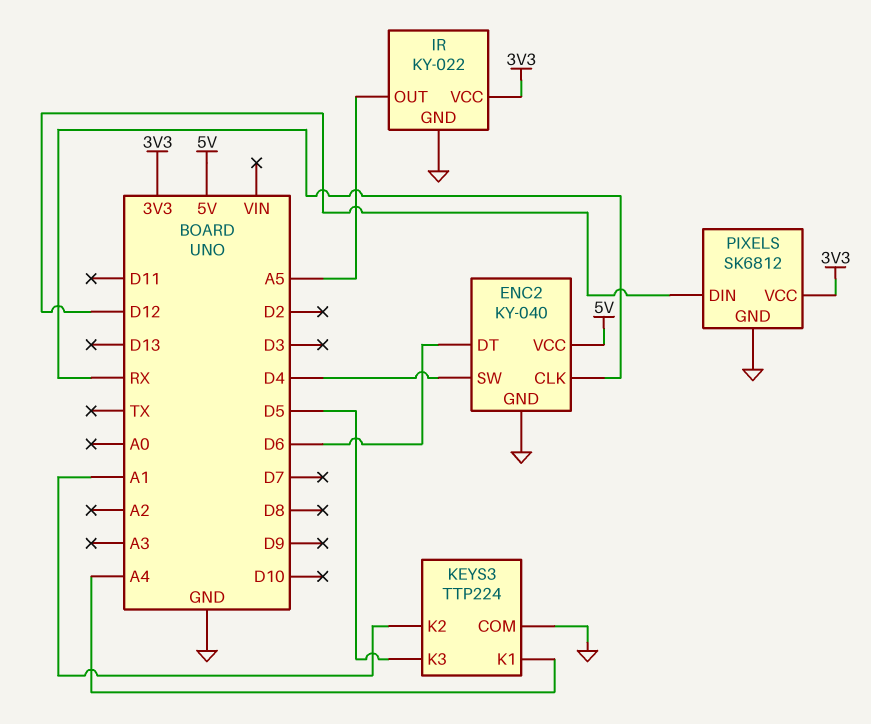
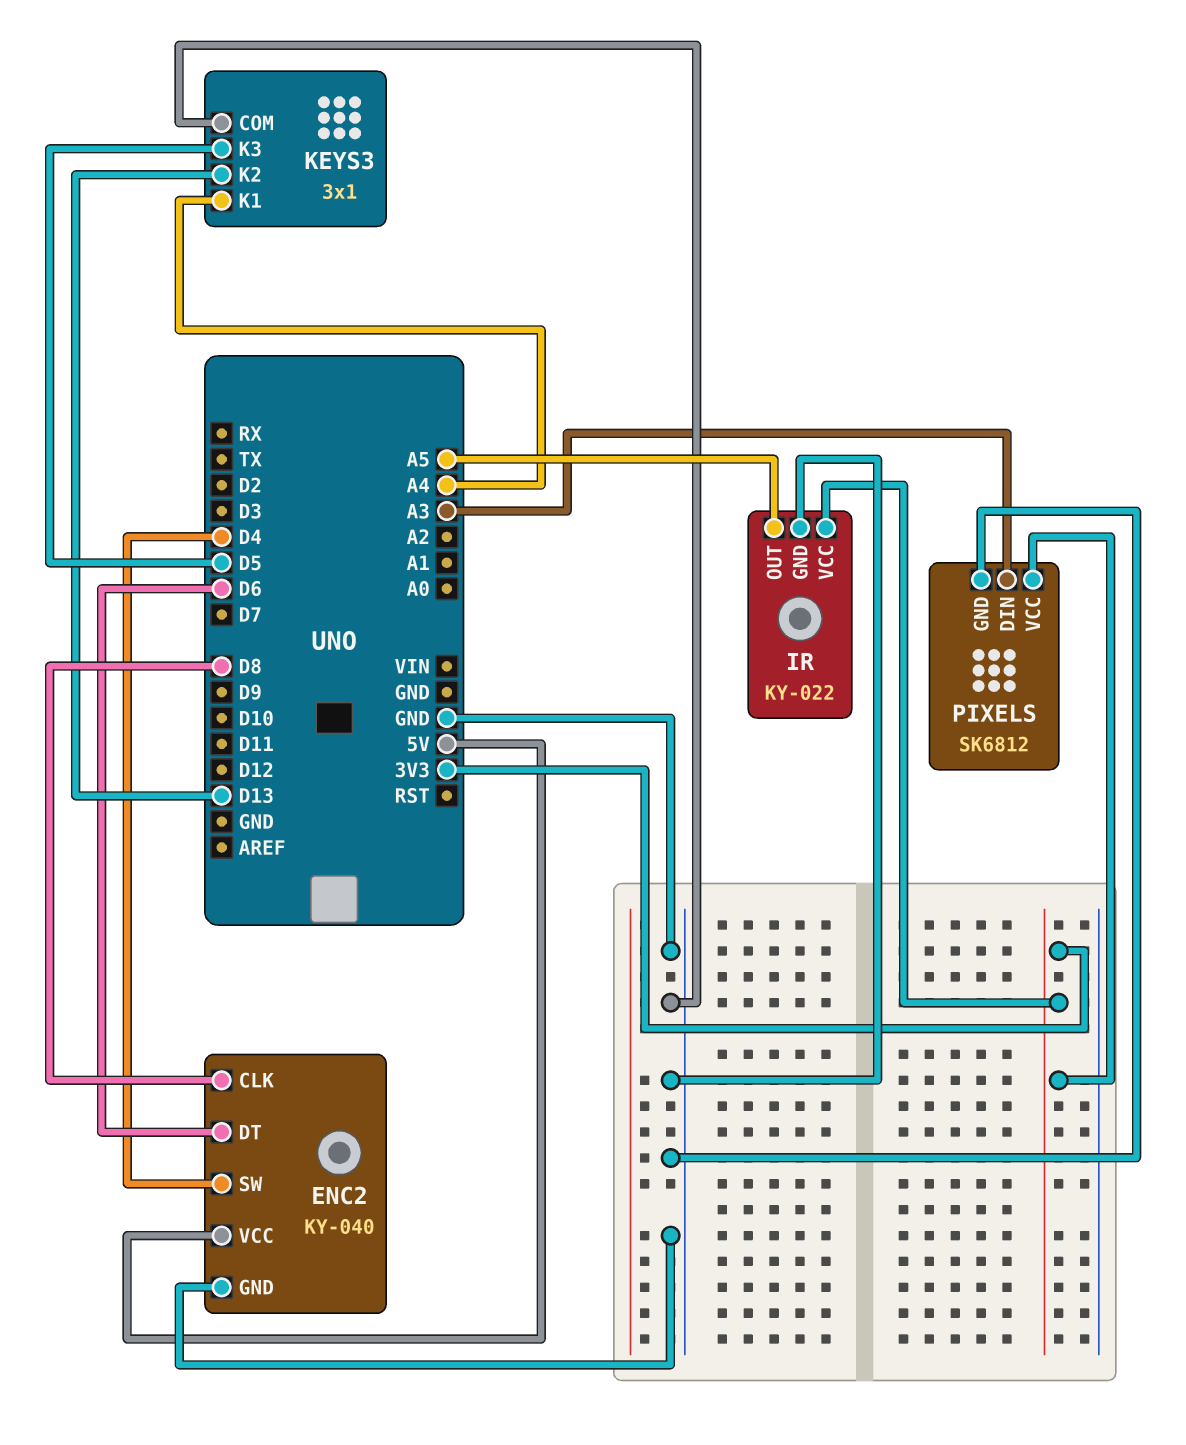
ENC2 pin CLK: RX -> D8
KEYS3: TTP224 -> 3x1
KEYS3 pin K2: A1 -> D13
PIXELS pin DIN: D12 -> A3

